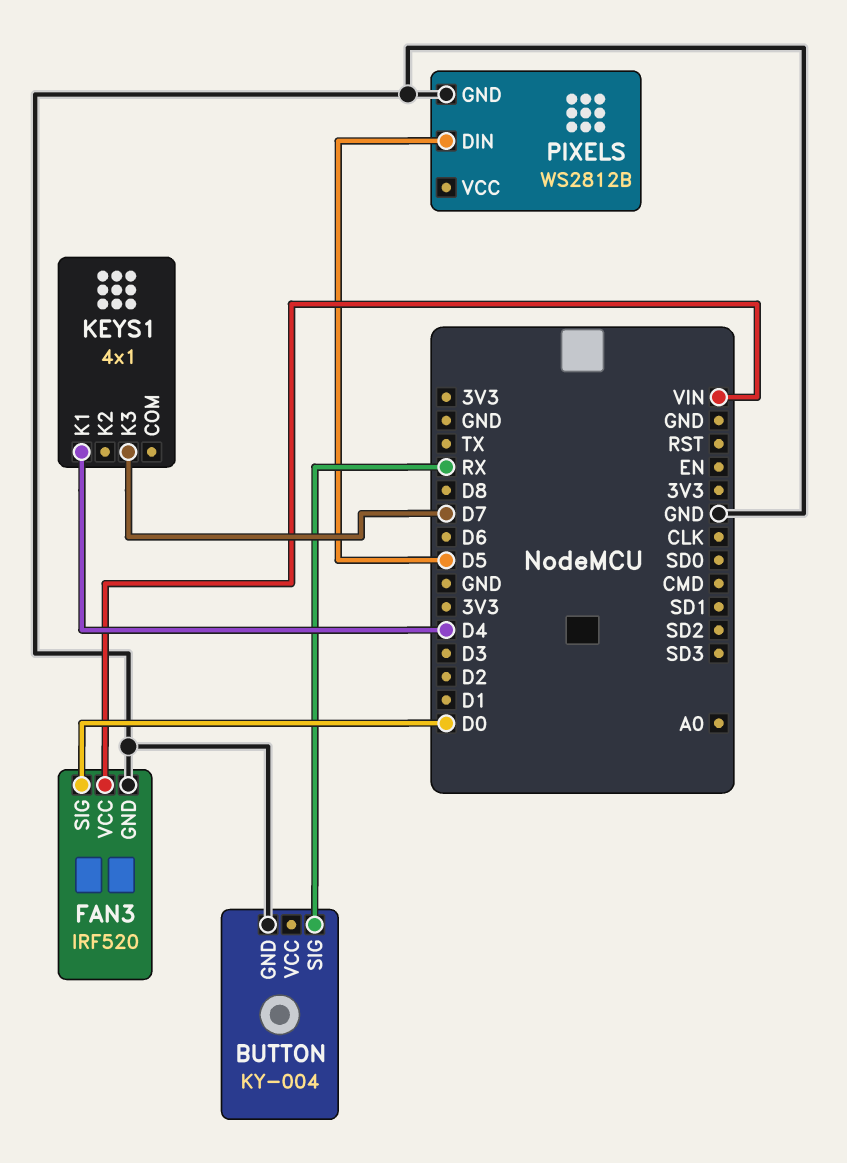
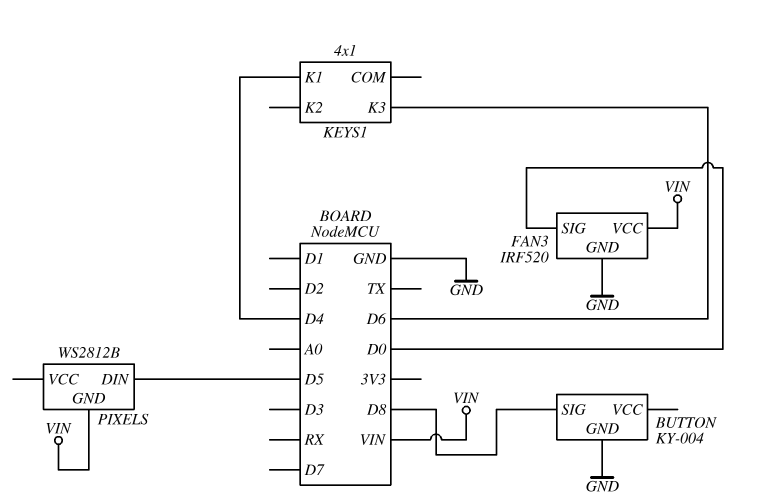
BUTTON pin SIG: RX -> D8
KEYS1 pin K3: D7 -> D6
PIXELS pin GND: GND -> VIN

